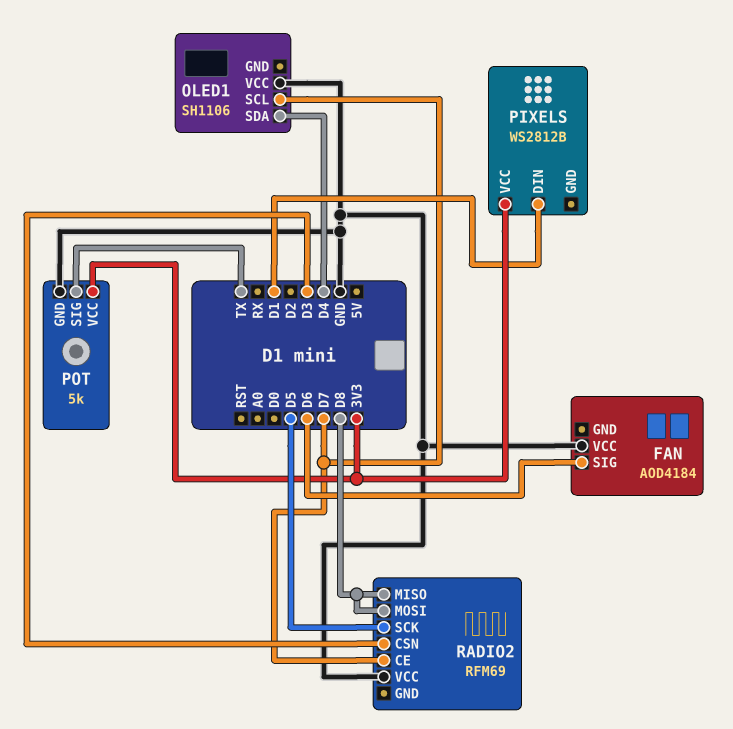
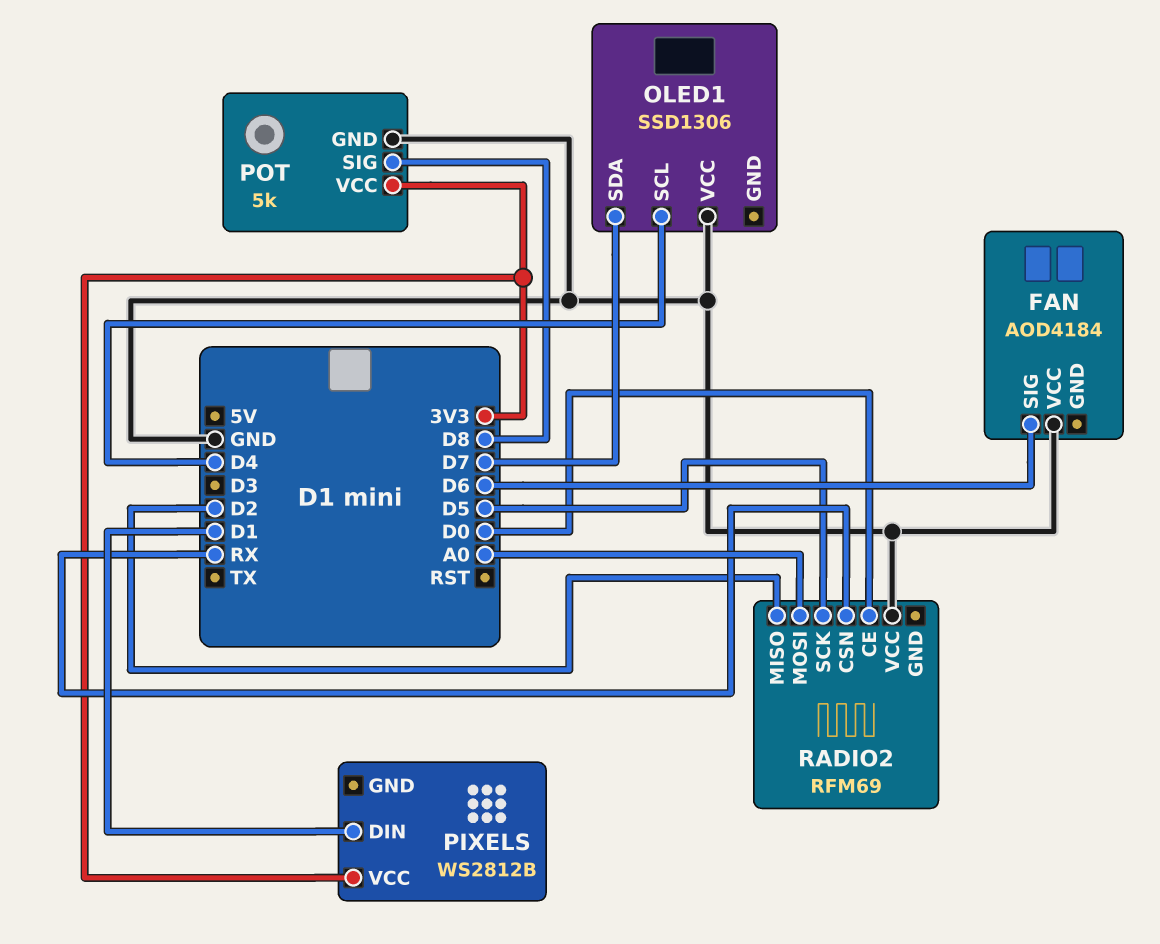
OLED1: SH1106 -> SSD1306
OLED1 pin SCL: D7 -> D4
OLED1 pin SDA: D4 -> D7
POT pin SIG: TX -> D8
RADIO2 pin CE: D7 -> D0
RADIO2 pin CSN: D3 -> RX
RADIO2 pin MISO: D8 -> D2
RADIO2 pin MOSI: D8 -> A0

